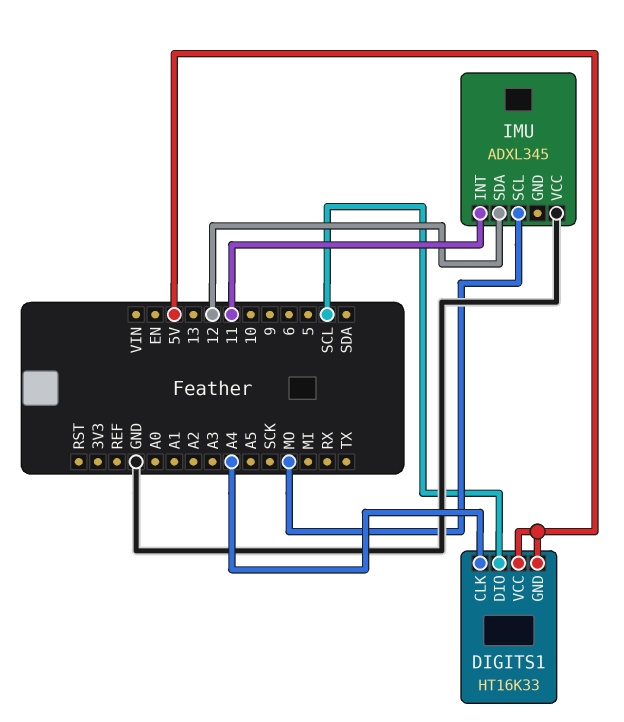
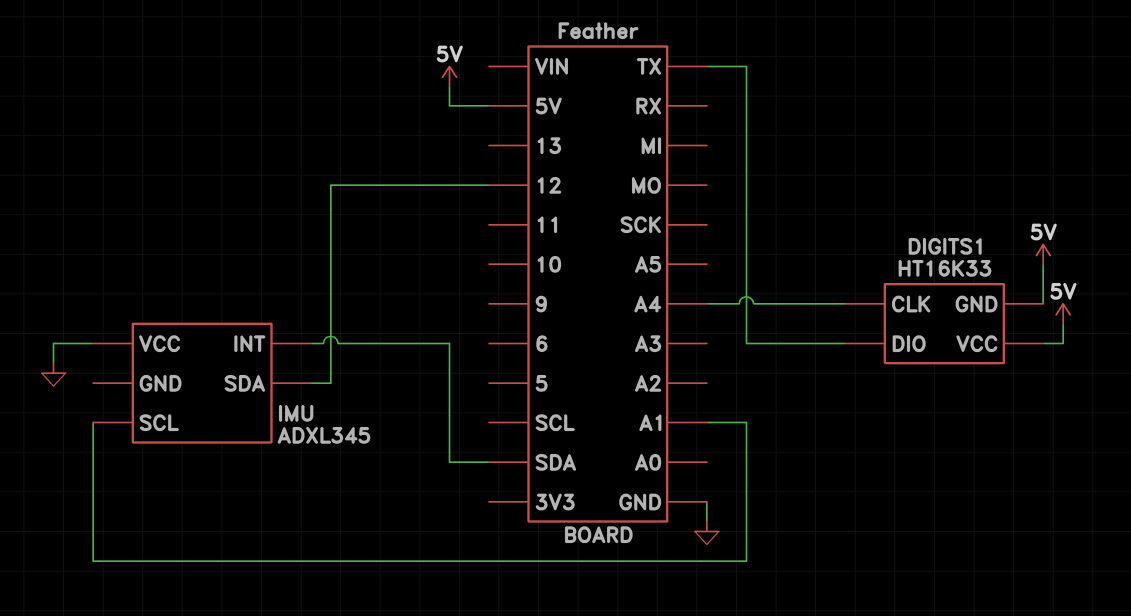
DIGITS1 pin DIO: SCL -> TX
IMU pin INT: 11 -> SDA
IMU pin SCL: MO -> A1

